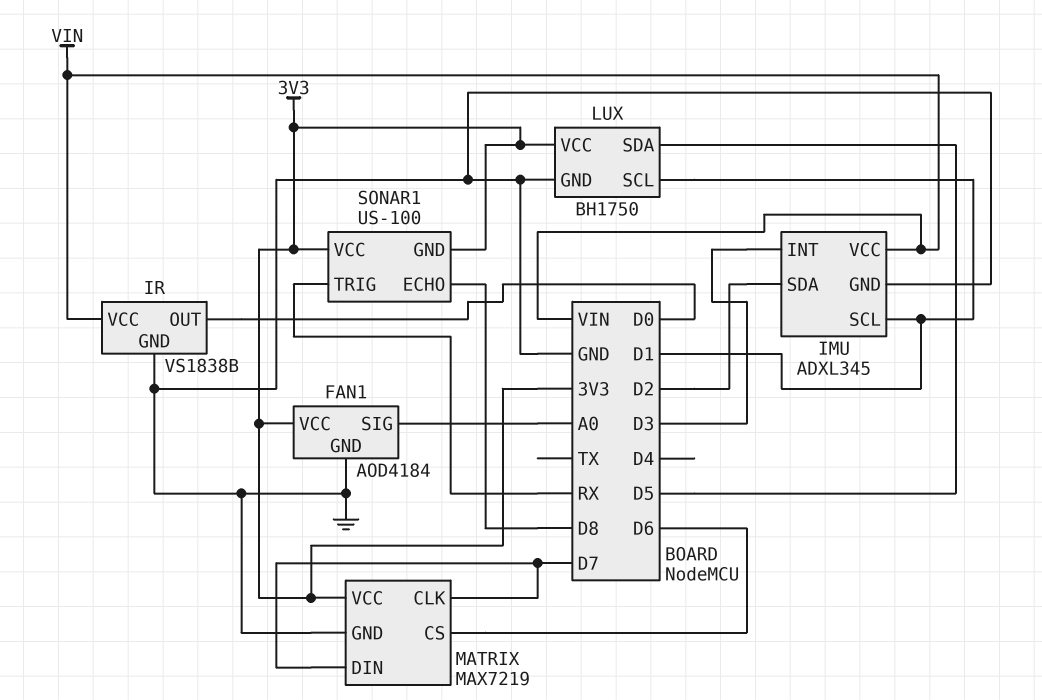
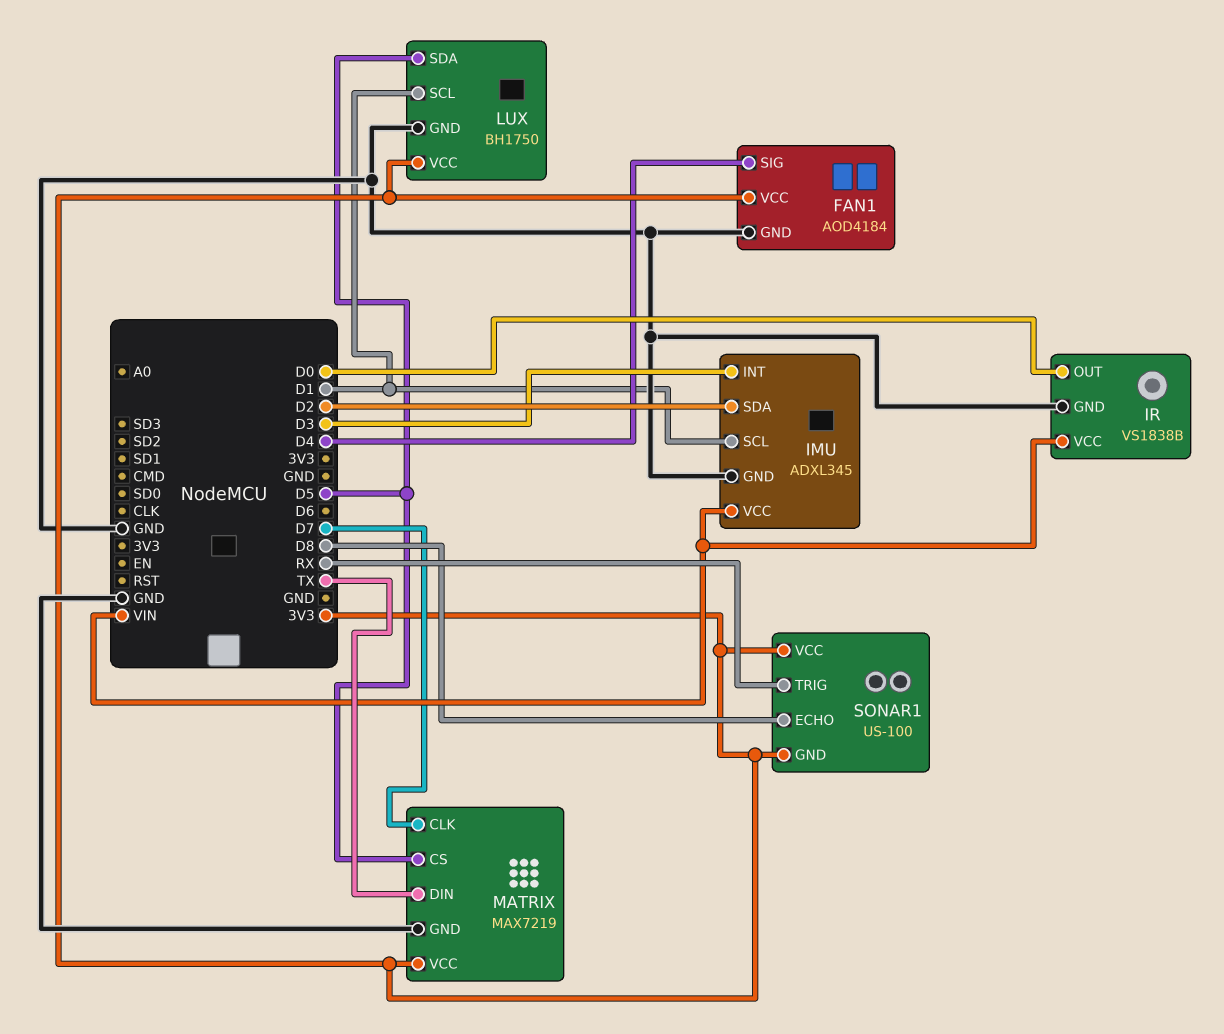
FAN1 pin SIG: A0 -> D4
MATRIX pin CS: D6 -> D5
MATRIX pin DIN: D7 -> TX

